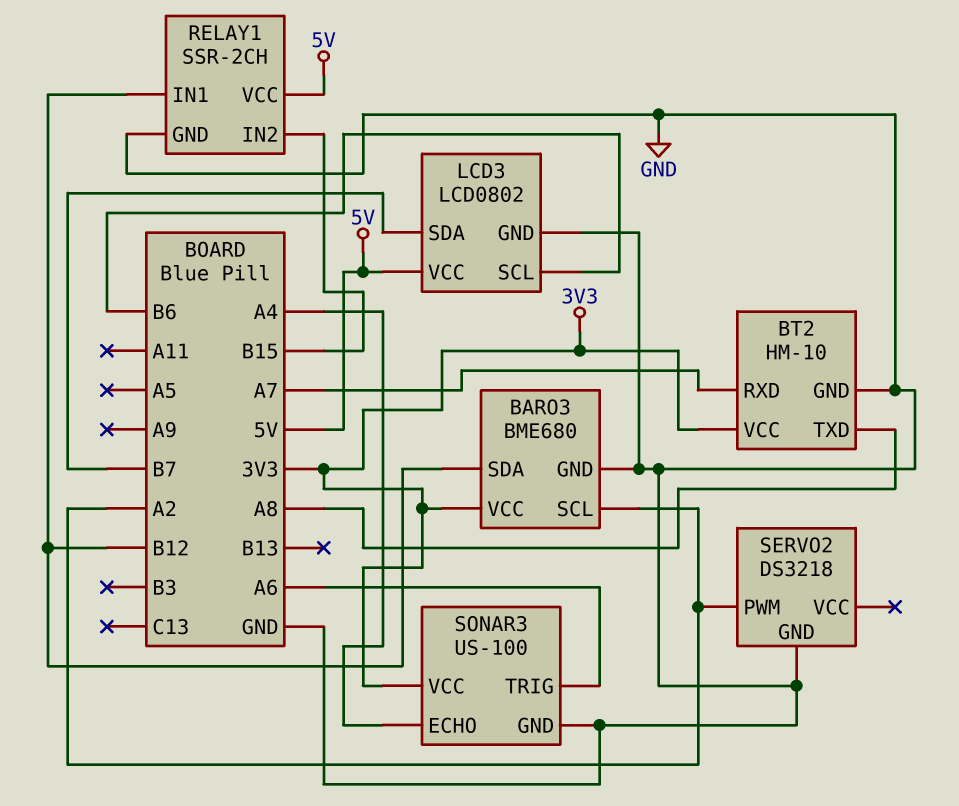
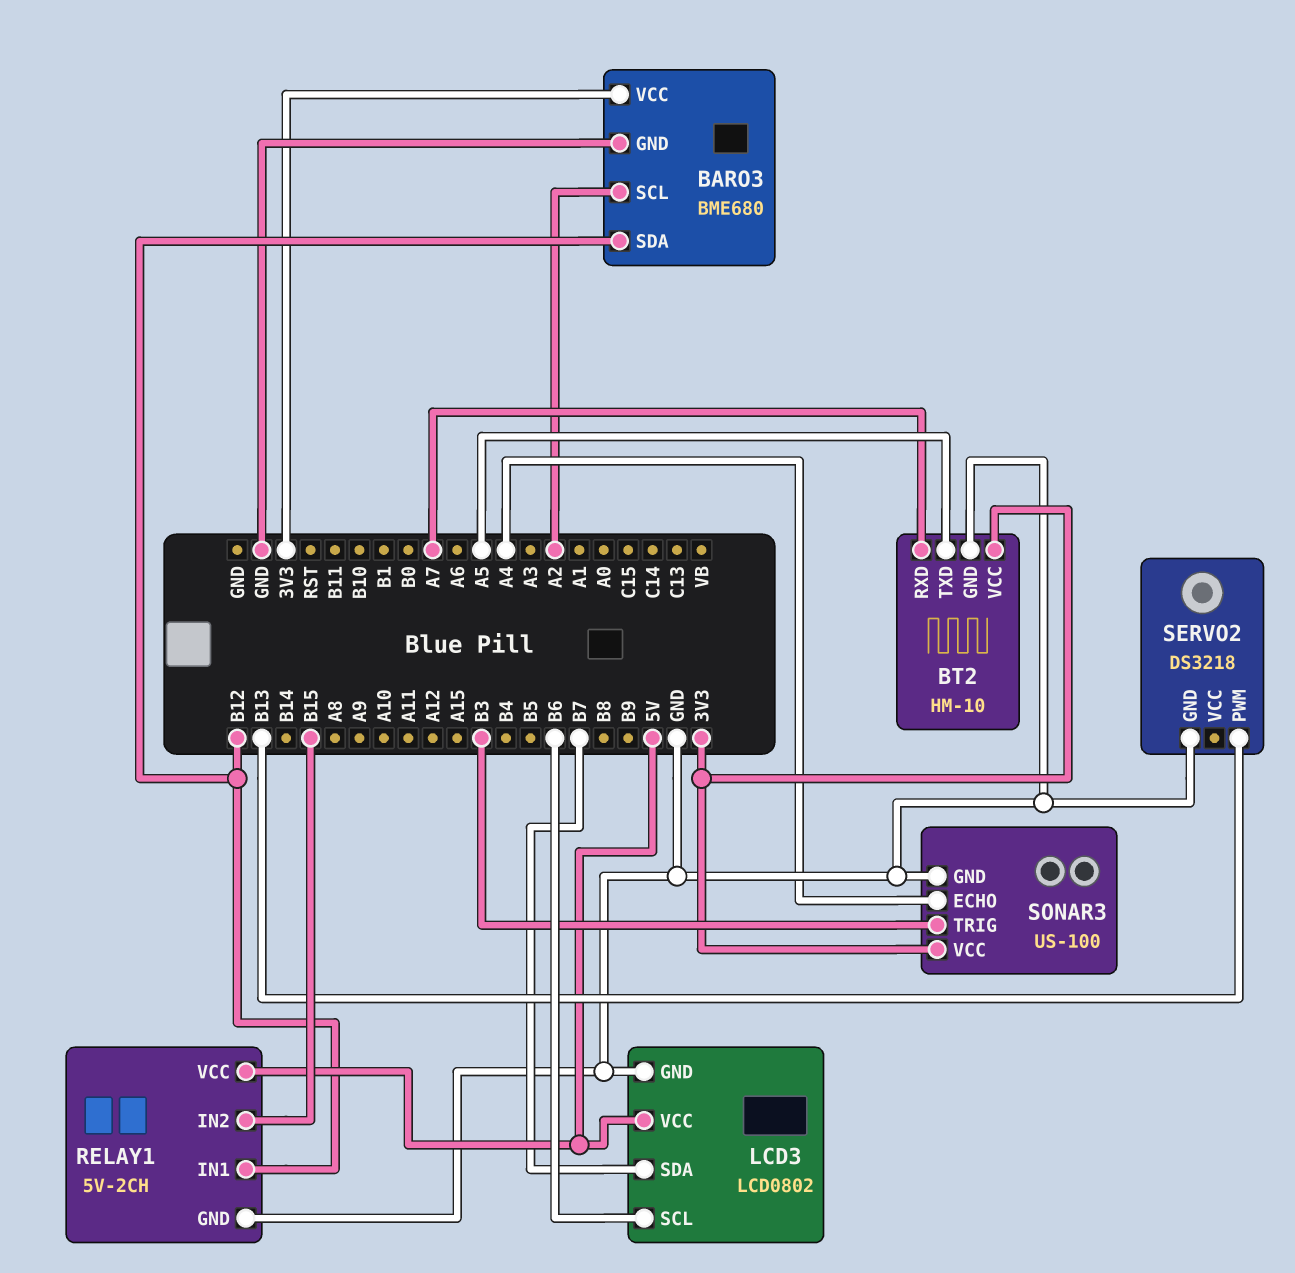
BT2 pin TXD: A8 -> A5
RELAY1: SSR-2CH -> 5V-2CH
SERVO2 pin PWM: A2 -> B13
SONAR3 pin TRIG: A6 -> B3

